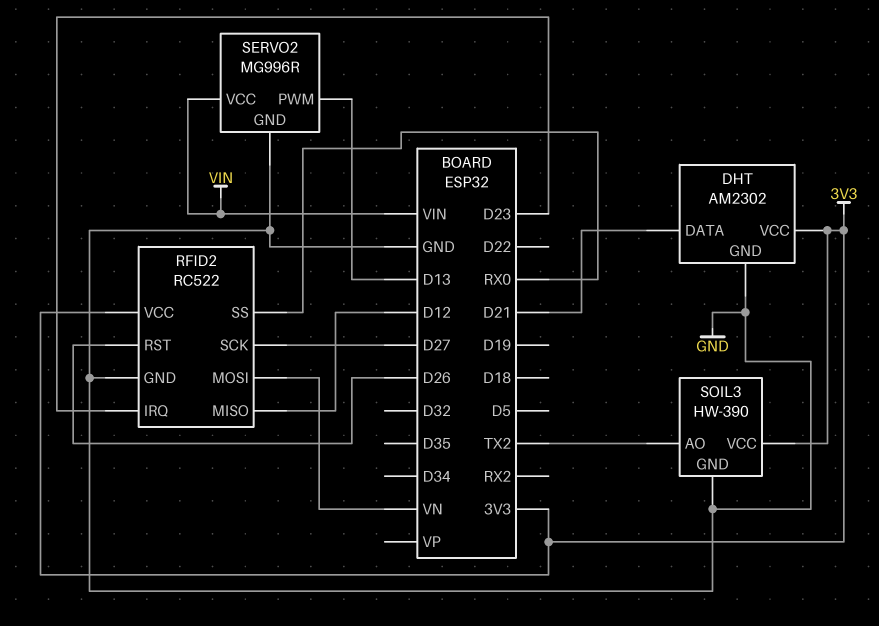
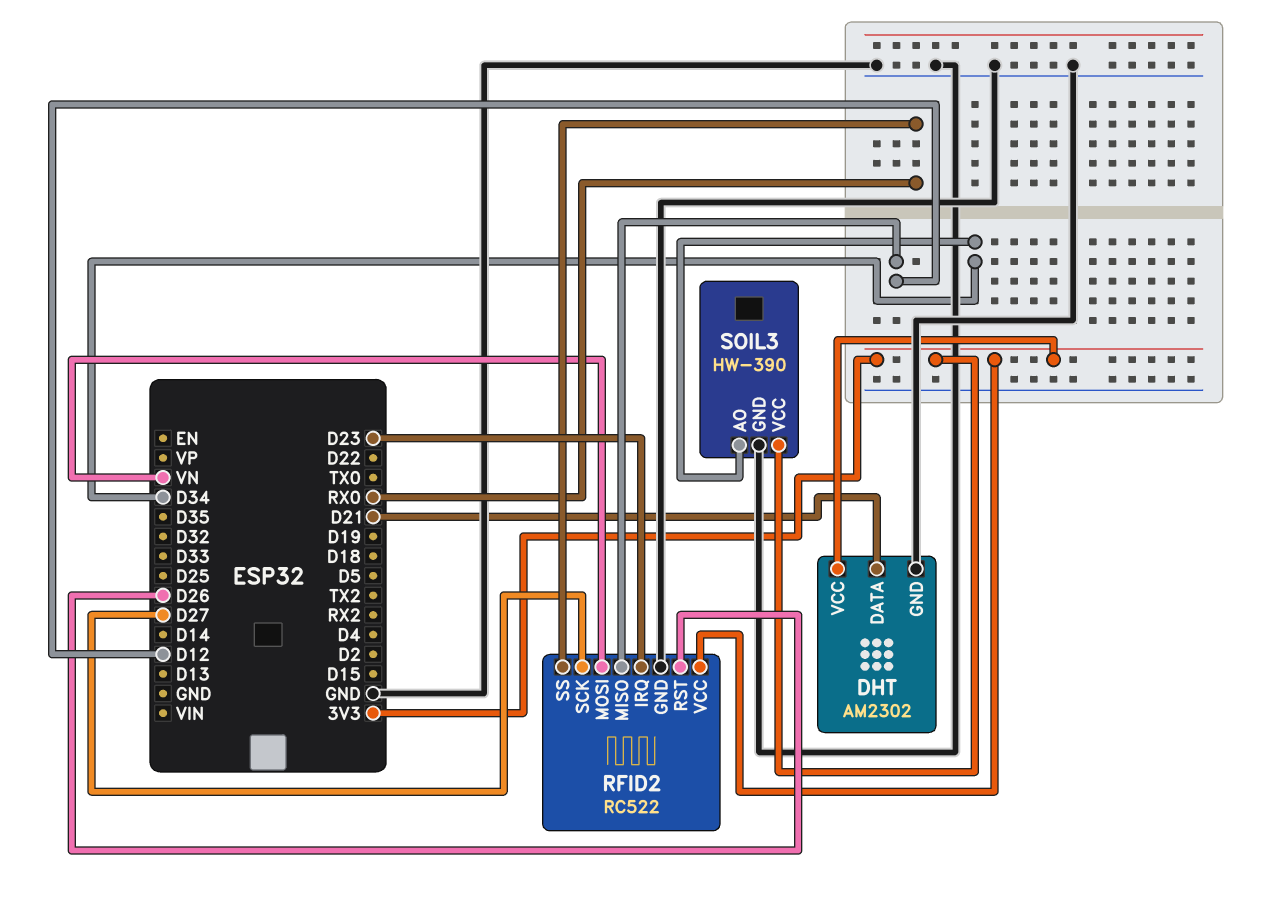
SERVO2: MG996R -> none
SERVO2 pin GND: GND -> none
SERVO2 pin PWM: D13 -> none
SERVO2 pin VCC: VIN -> none
SOIL3 pin AO: TX2 -> D34

